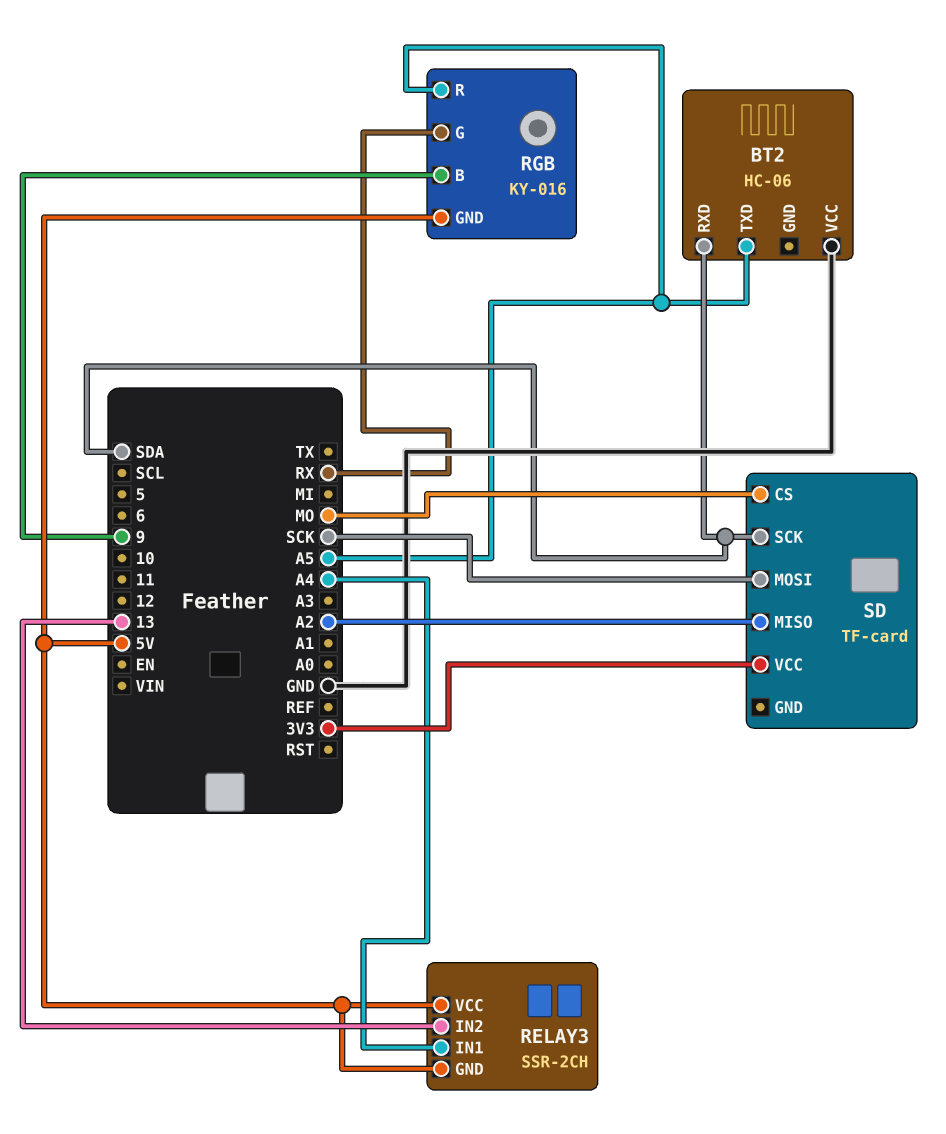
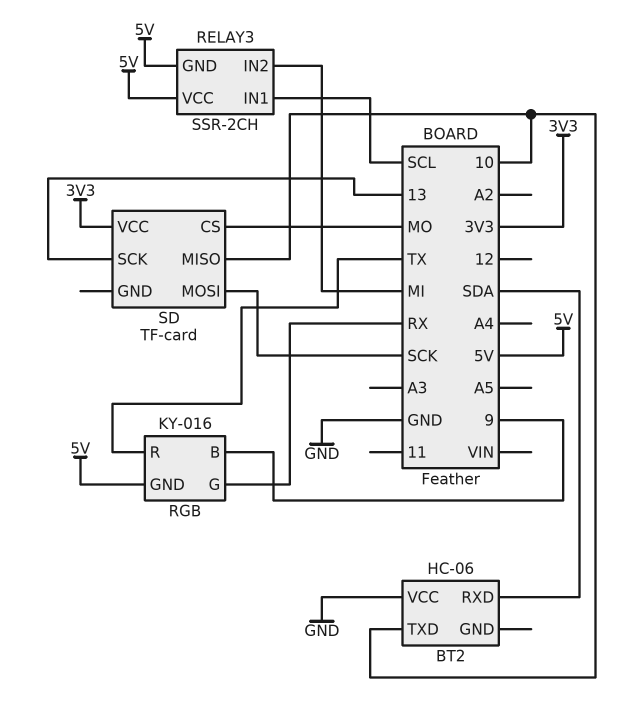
BT2 pin TXD: A5 -> 10
RELAY3 pin IN1: A4 -> SCL
RELAY3 pin IN2: 13 -> MI
RGB pin R: A5 -> TX
SD pin MISO: A2 -> 10
SD pin SCK: SDA -> 13

